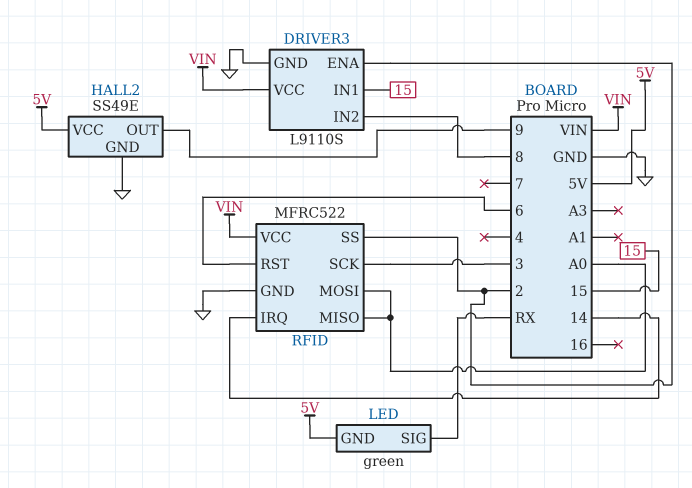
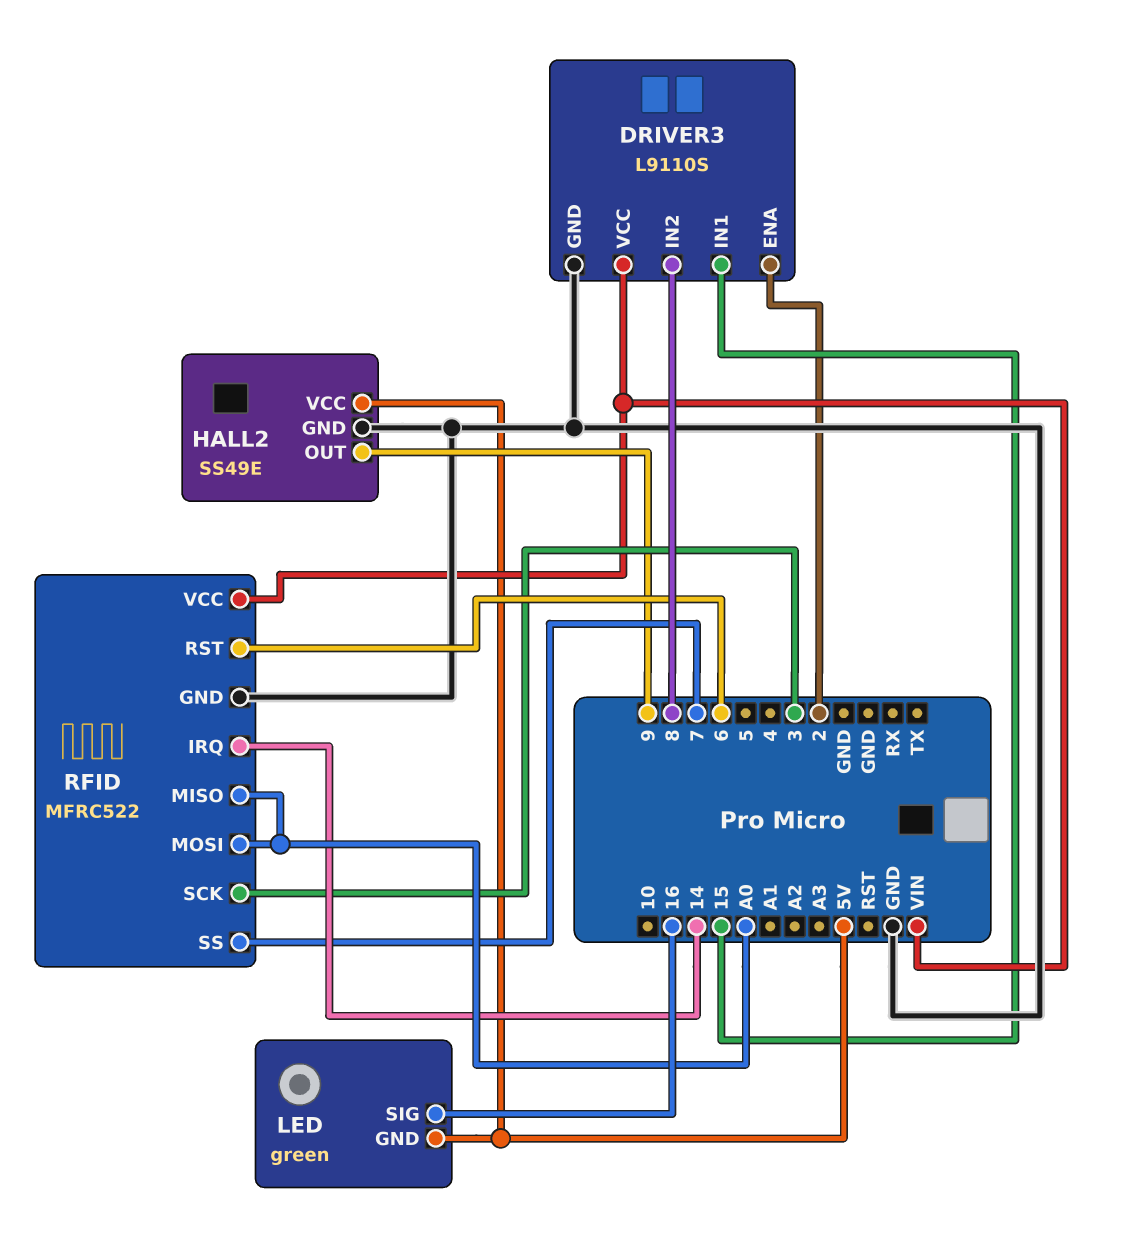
LED pin SIG: RX -> 16
RFID pin SS: 2 -> 7

